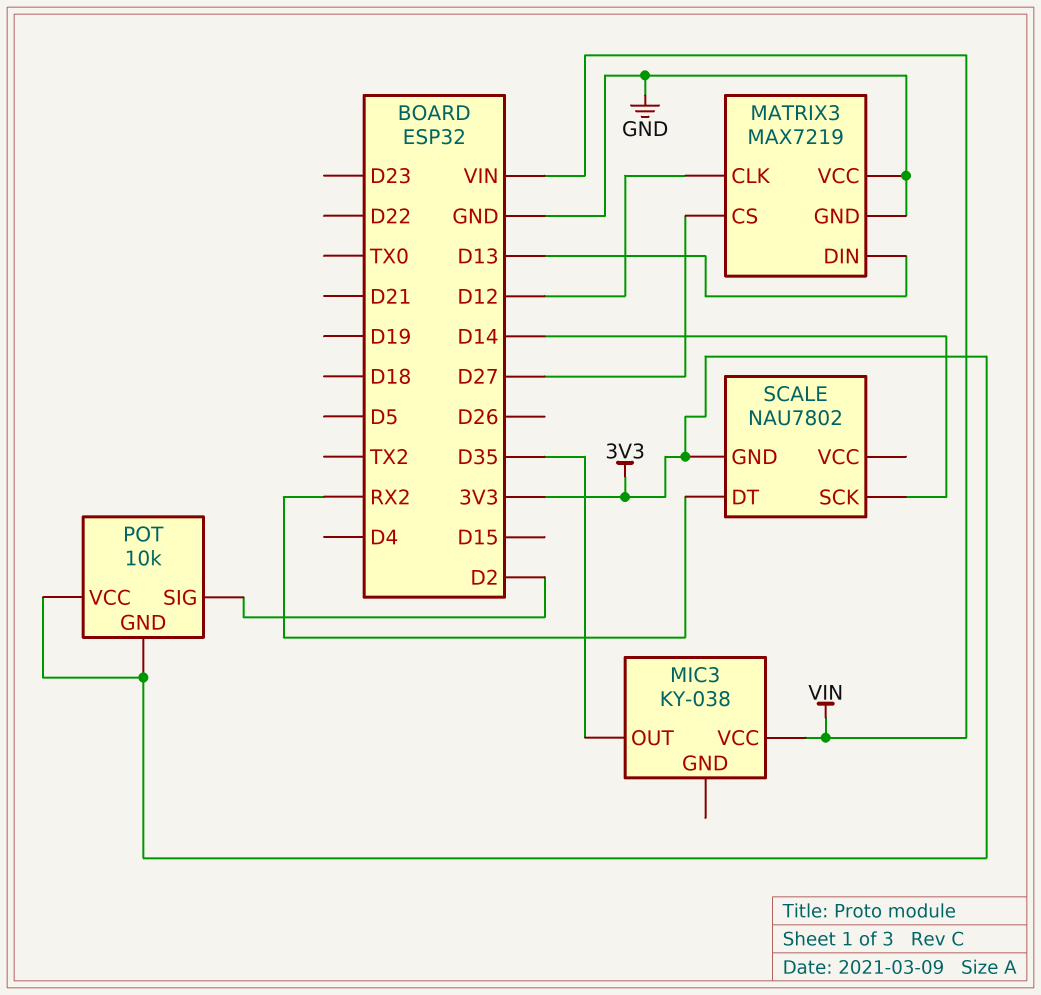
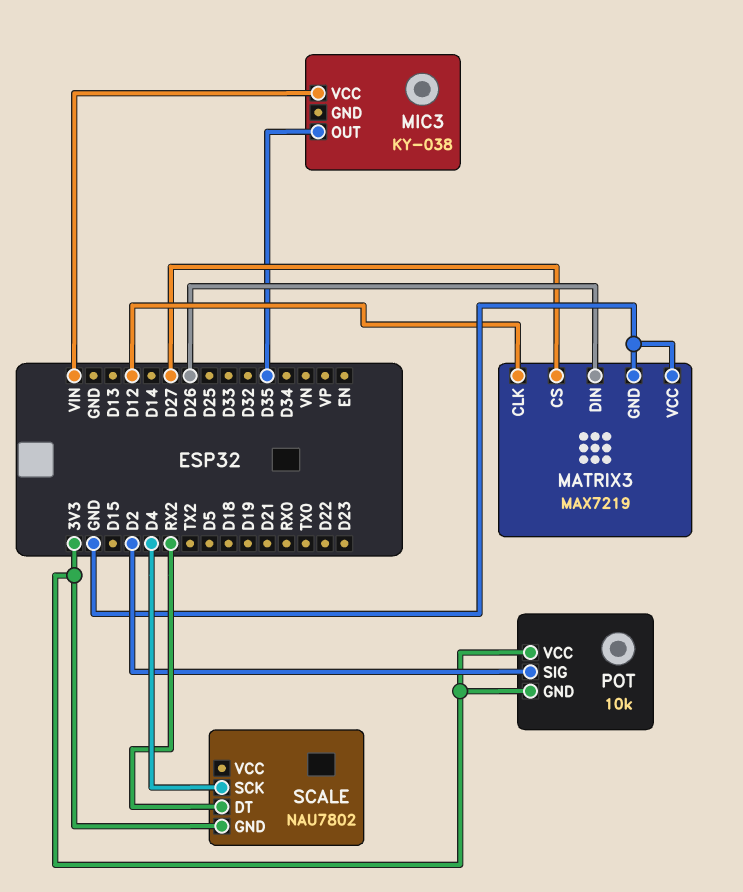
MATRIX3 pin DIN: D13 -> D26
SCALE pin SCK: D14 -> D4

